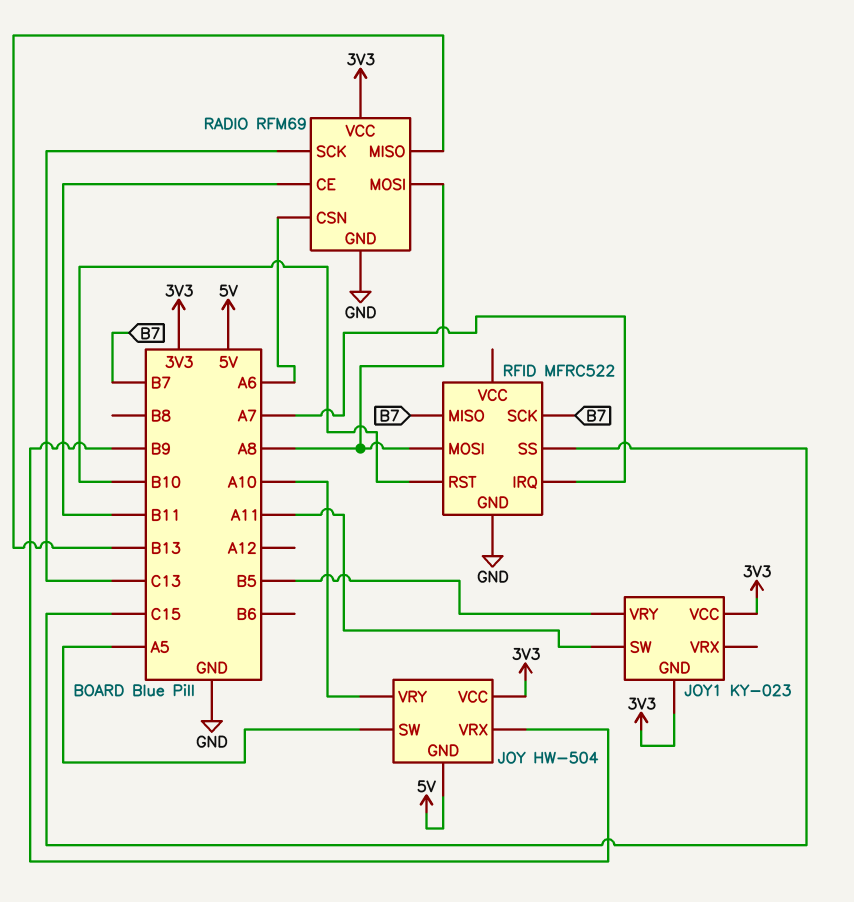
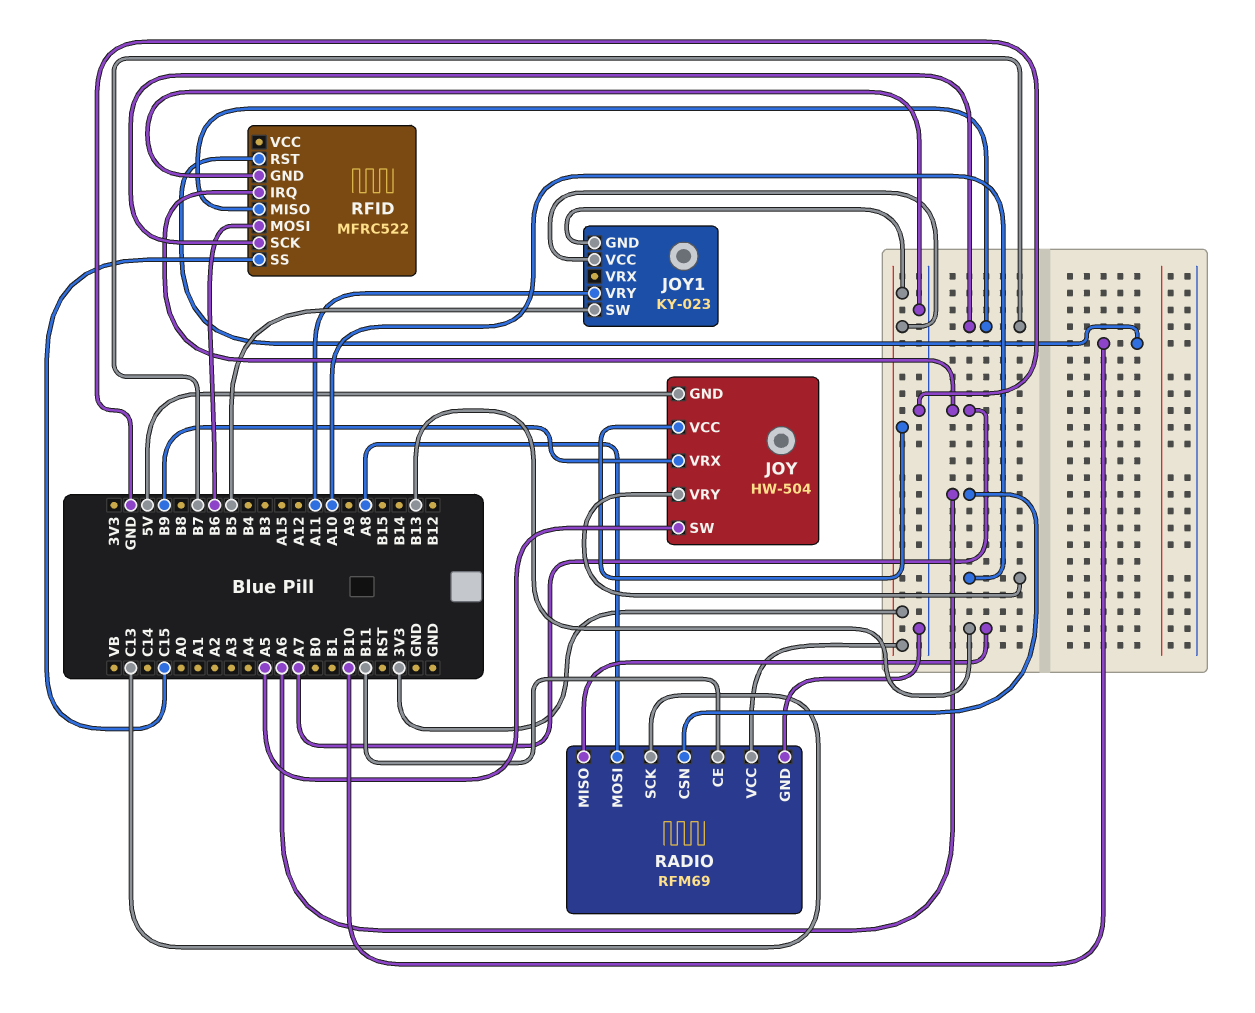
JOY1 pin SW: A11 -> B5
JOY1 pin VRY: B5 -> A11
RFID pin MOSI: A8 -> B6

